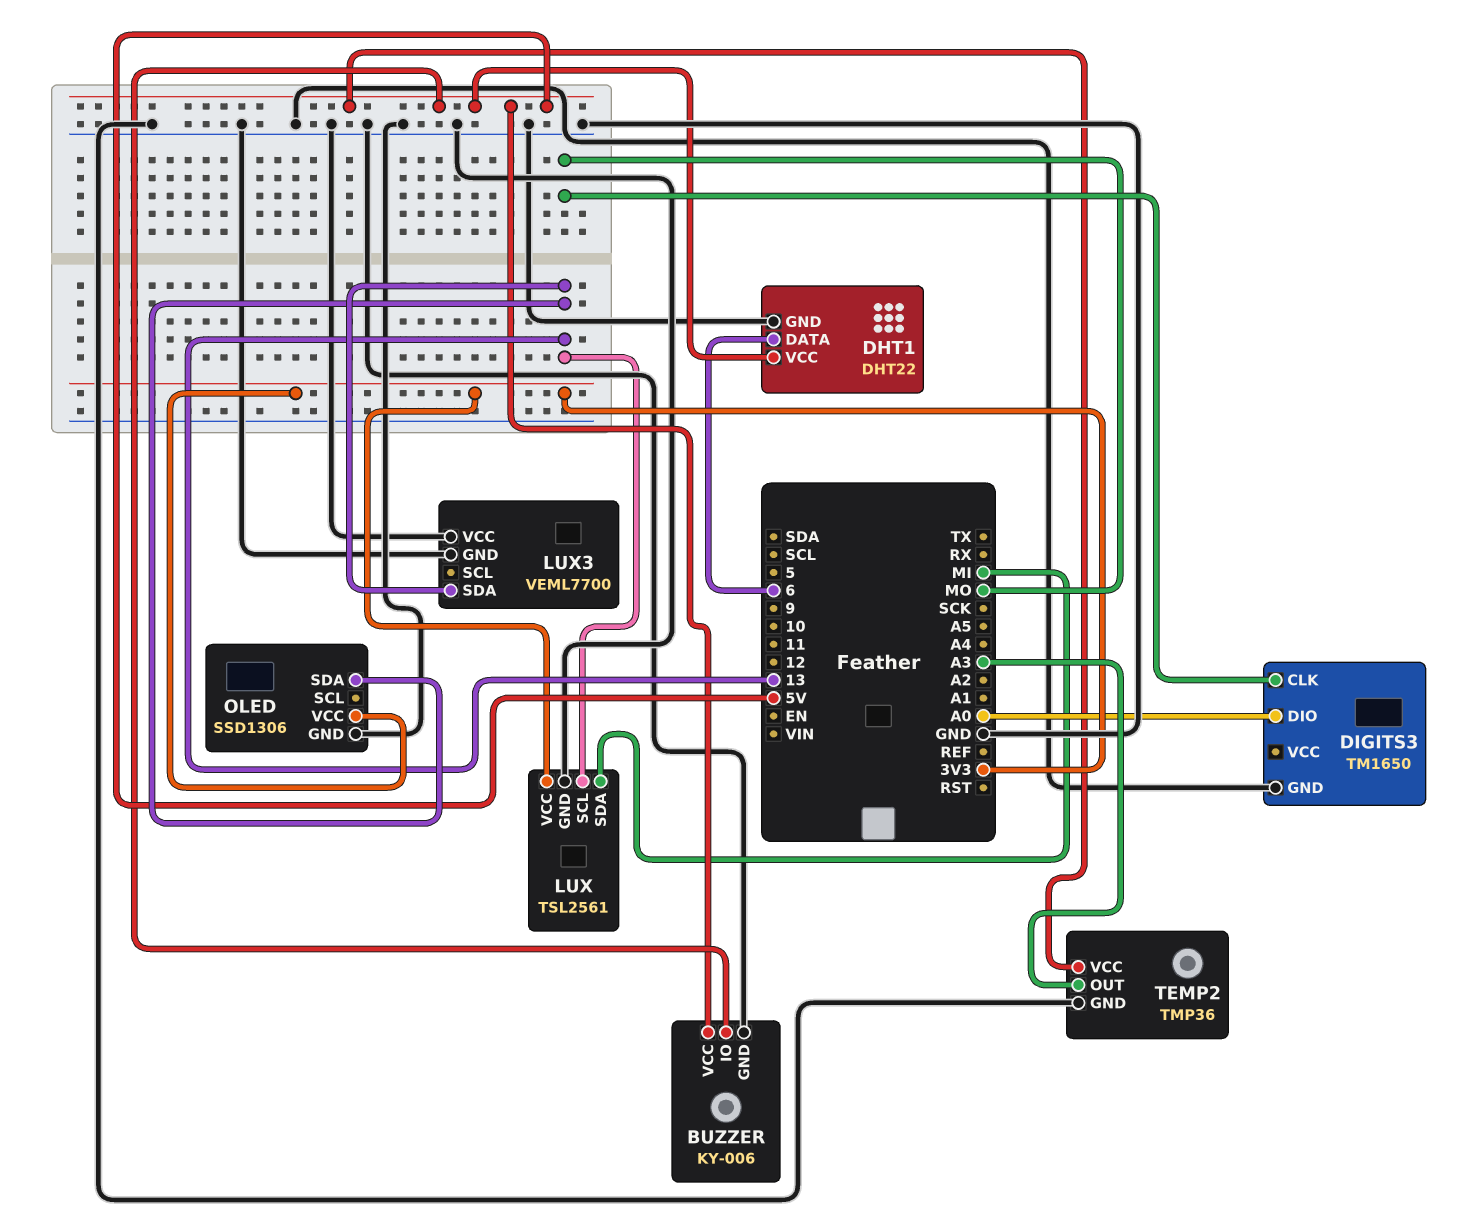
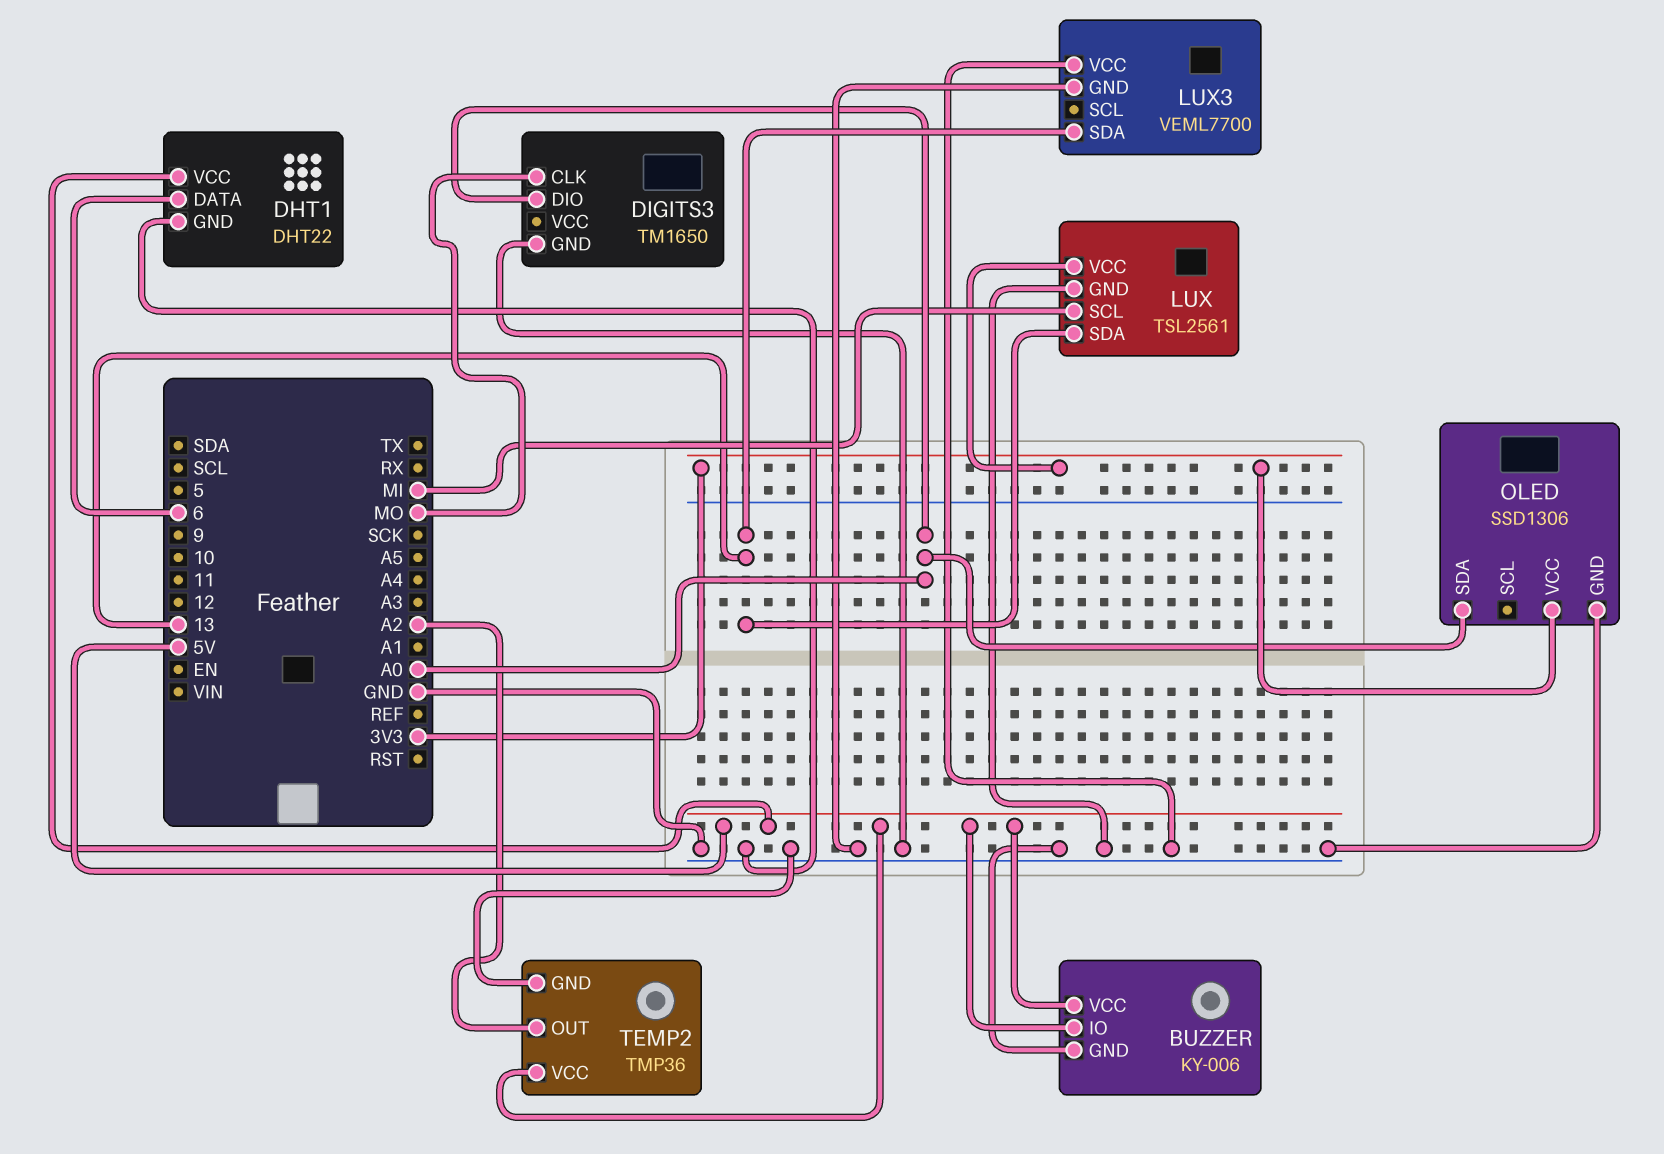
LUX pin SCL: 13 -> MI
LUX pin SDA: MI -> 13
OLED pin SDA: 13 -> A0
TEMP2 pin OUT: A3 -> A2

